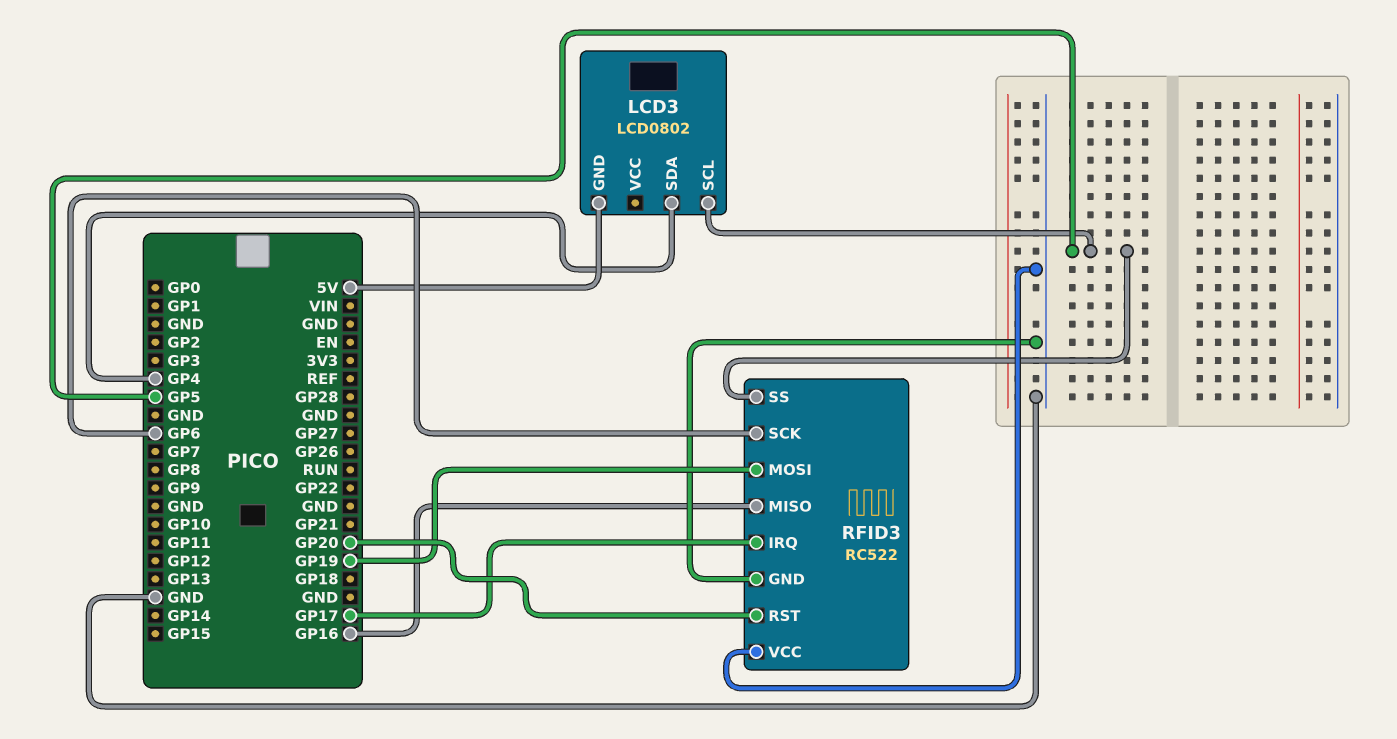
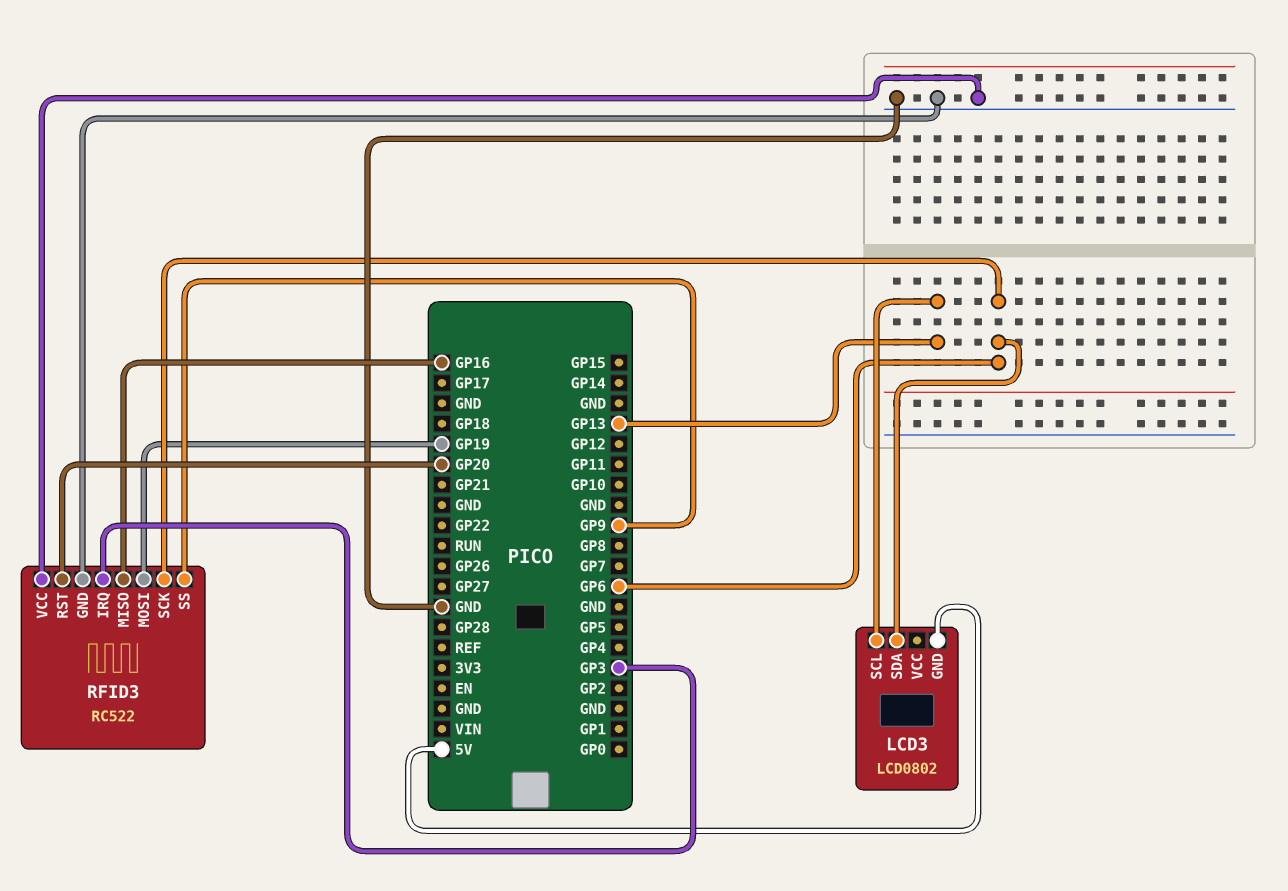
LCD3 pin SCL: GP5 -> GP13
LCD3 pin SDA: GP4 -> GP6
RFID3 pin IRQ: GP17 -> GP3
RFID3 pin SS: GP5 -> GP9

